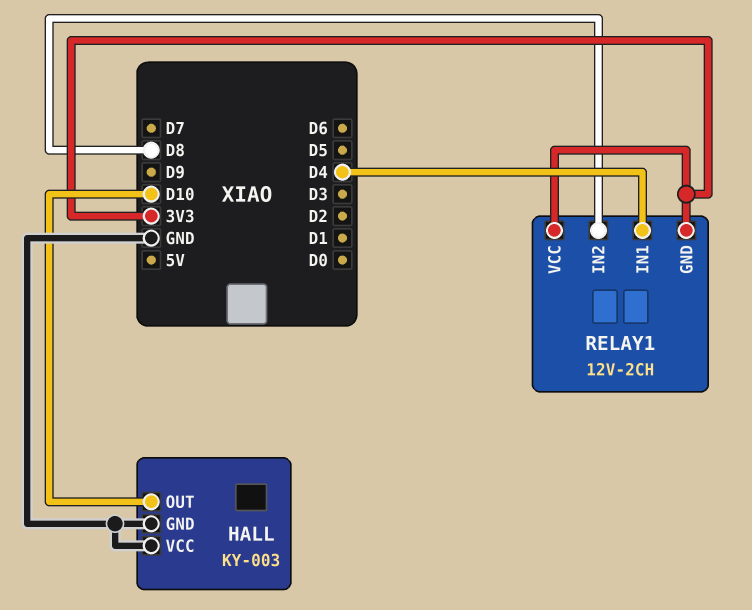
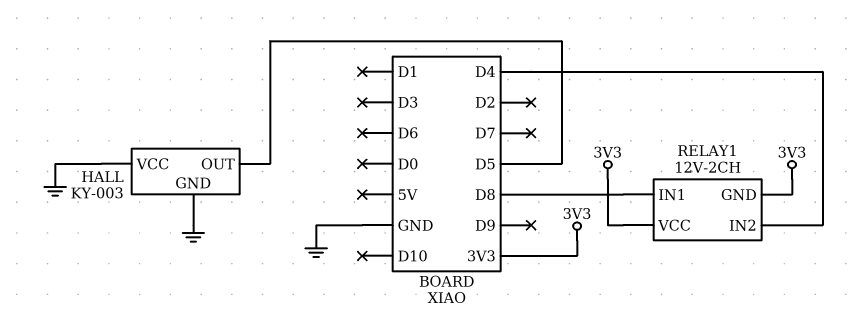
HALL pin OUT: D10 -> D5
RELAY1 pin IN1: D4 -> D8
RELAY1 pin IN2: D8 -> D4

